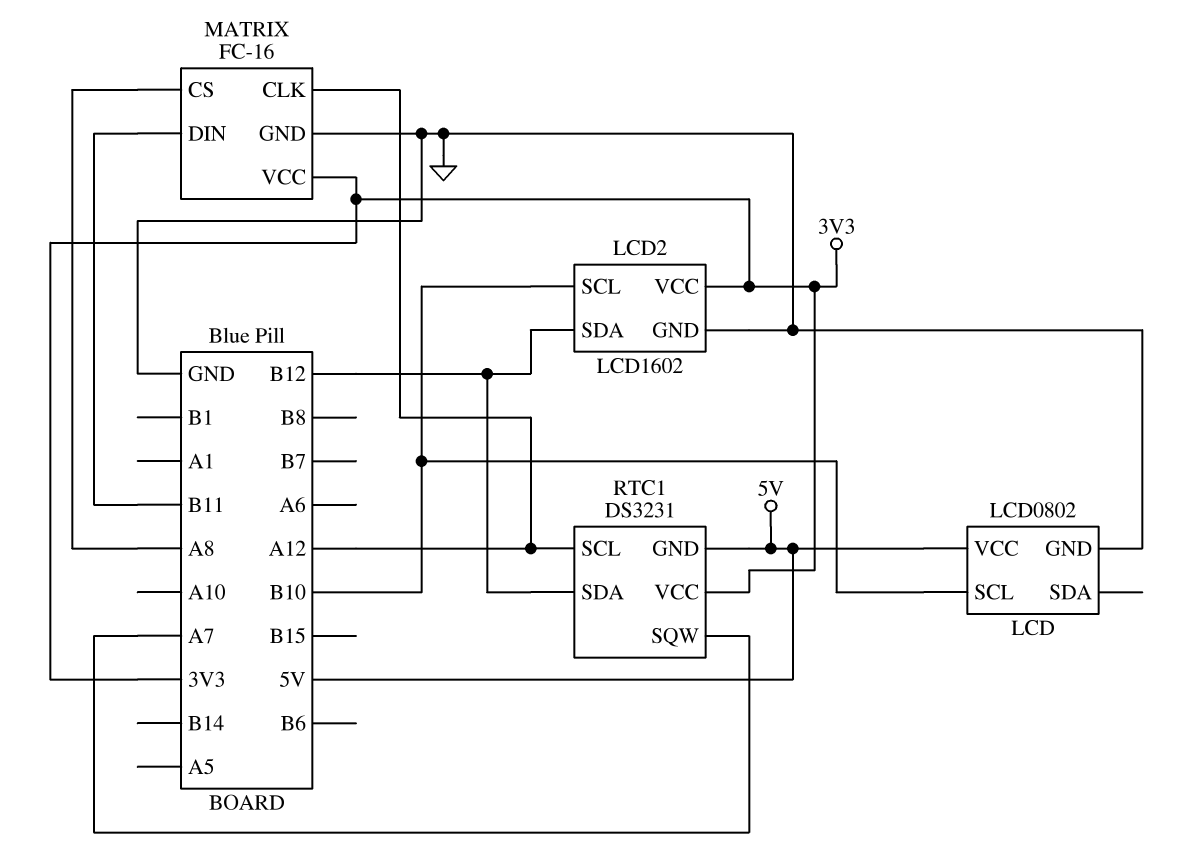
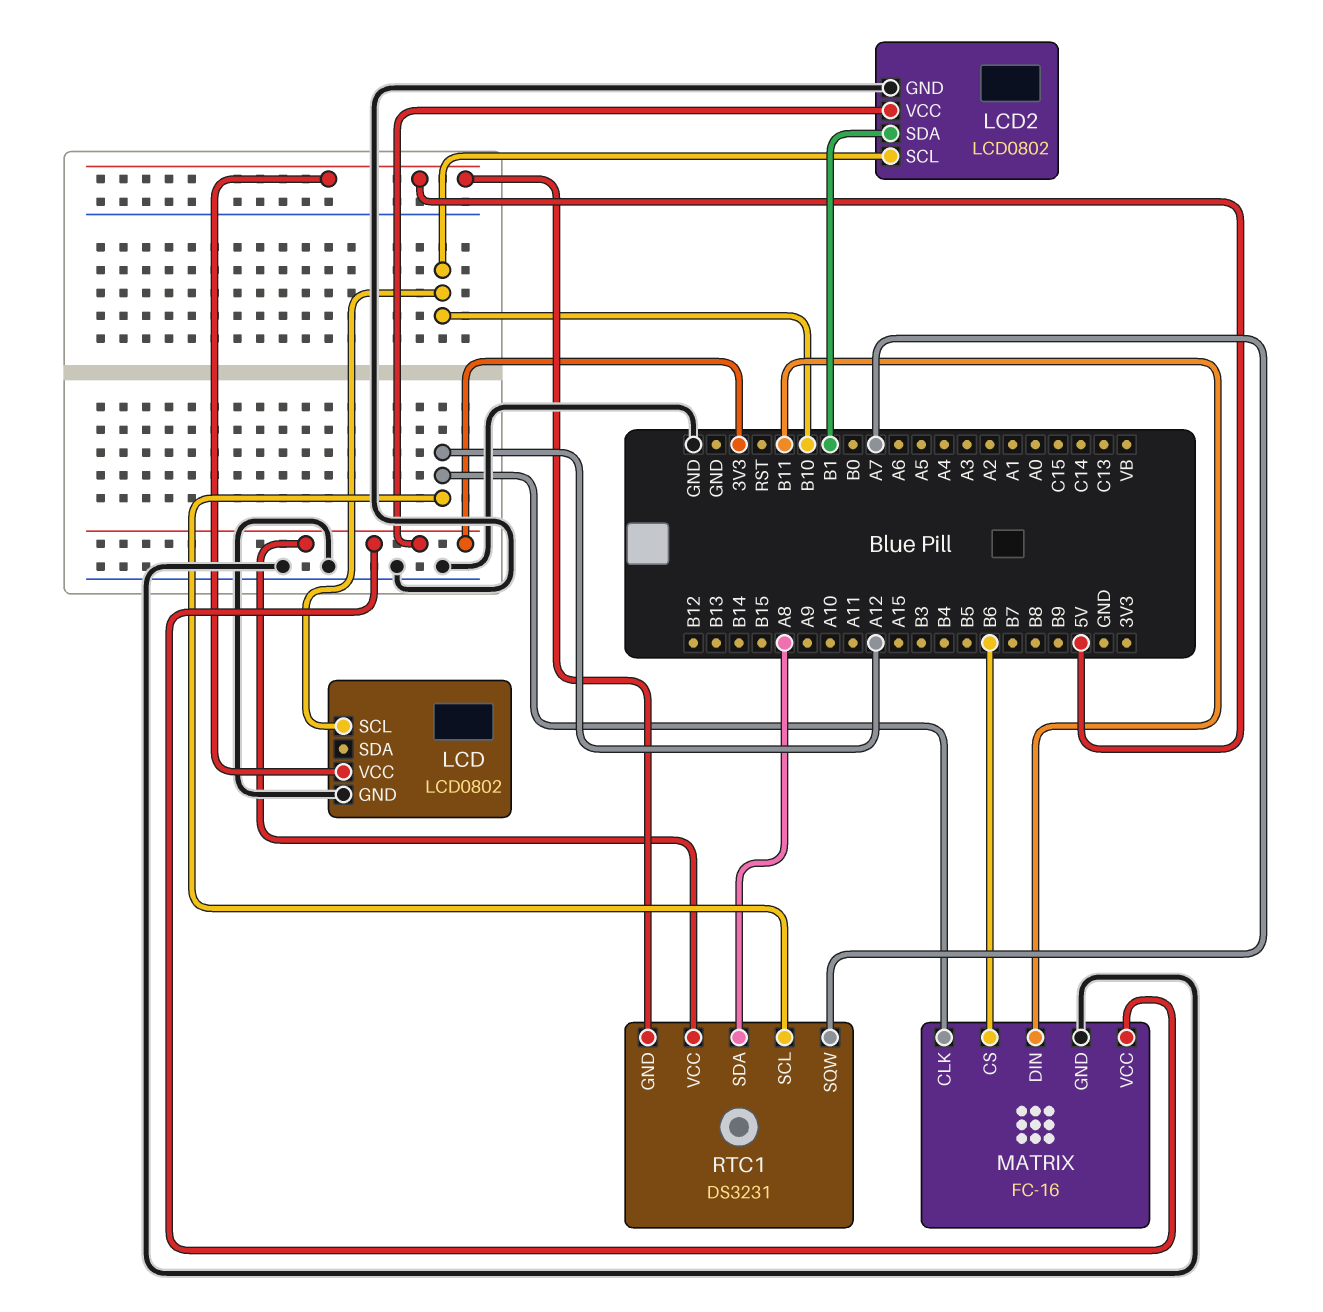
LCD2: LCD1602 -> LCD0802
LCD2 pin SDA: B12 -> B1
MATRIX pin CS: A8 -> B6
RTC1 pin SDA: B12 -> A8

